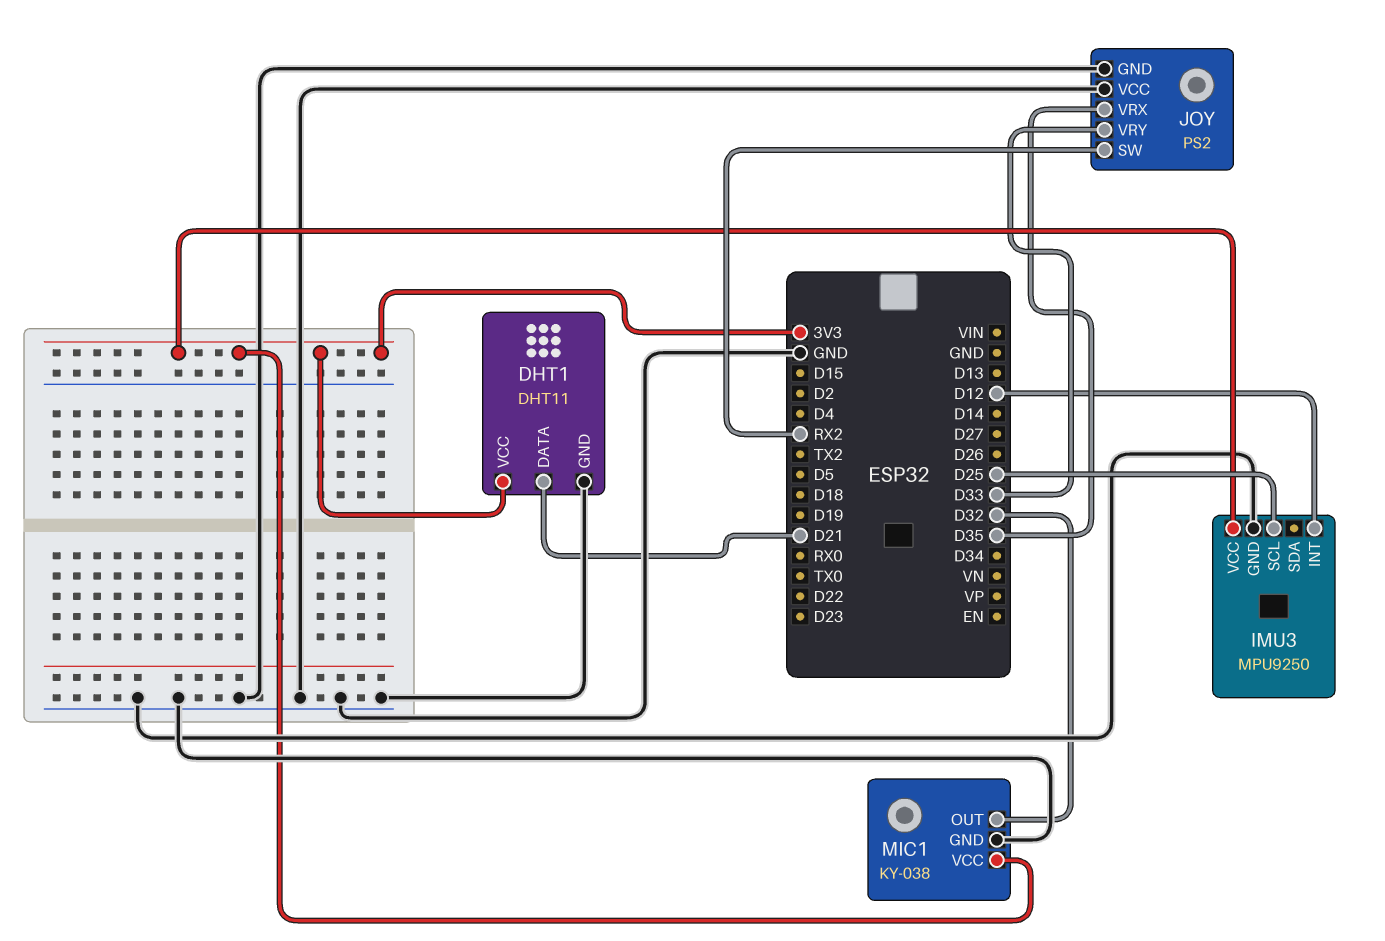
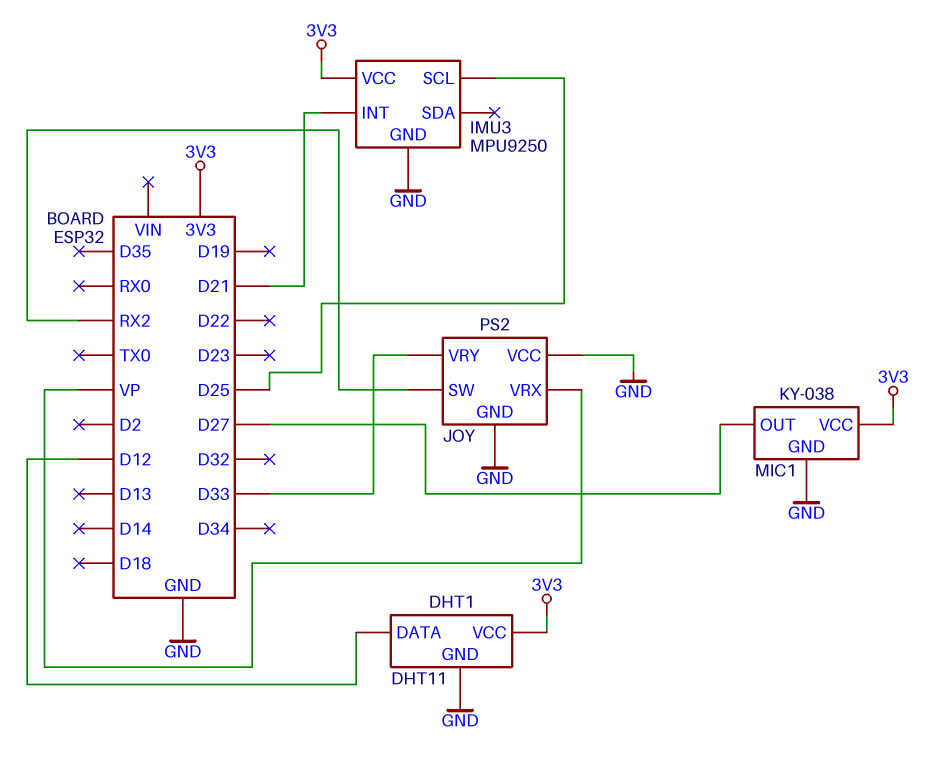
DHT1 pin DATA: D21 -> D12
IMU3 pin INT: D12 -> D21
JOY pin VRX: D35 -> VP
MIC1 pin OUT: D32 -> D27

